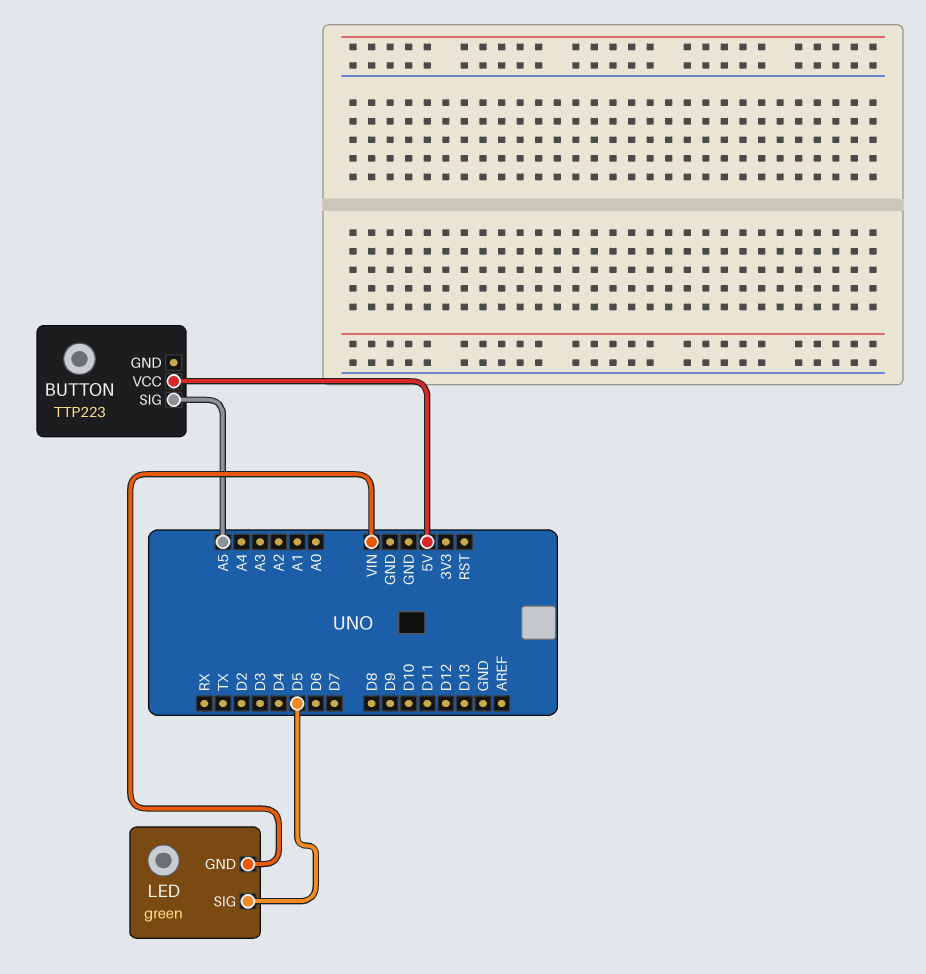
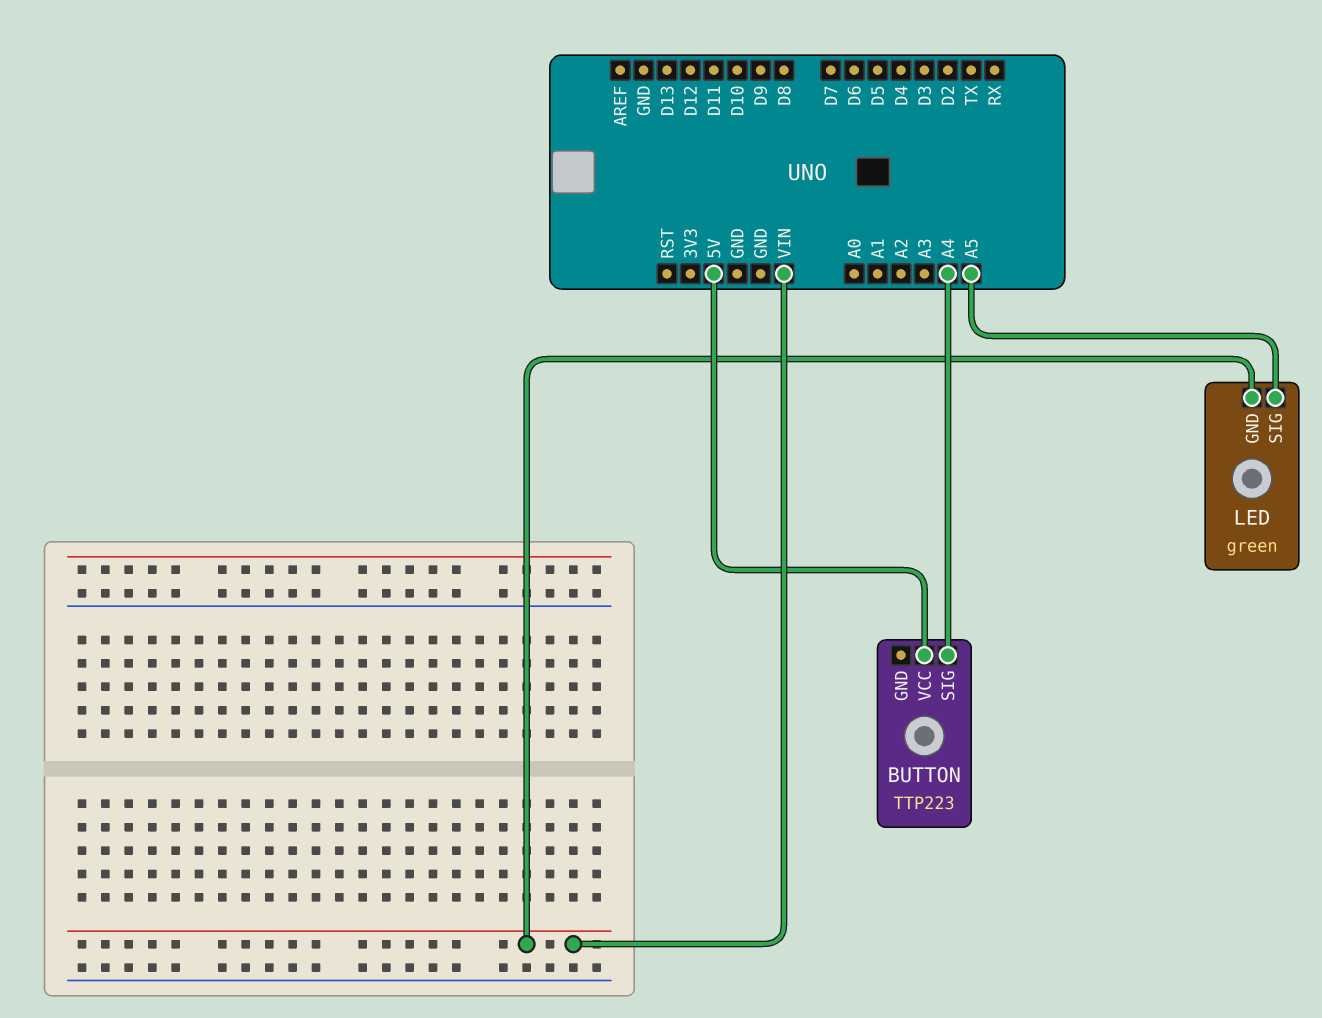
BUTTON pin SIG: A5 -> A4
LED pin SIG: D5 -> A5

